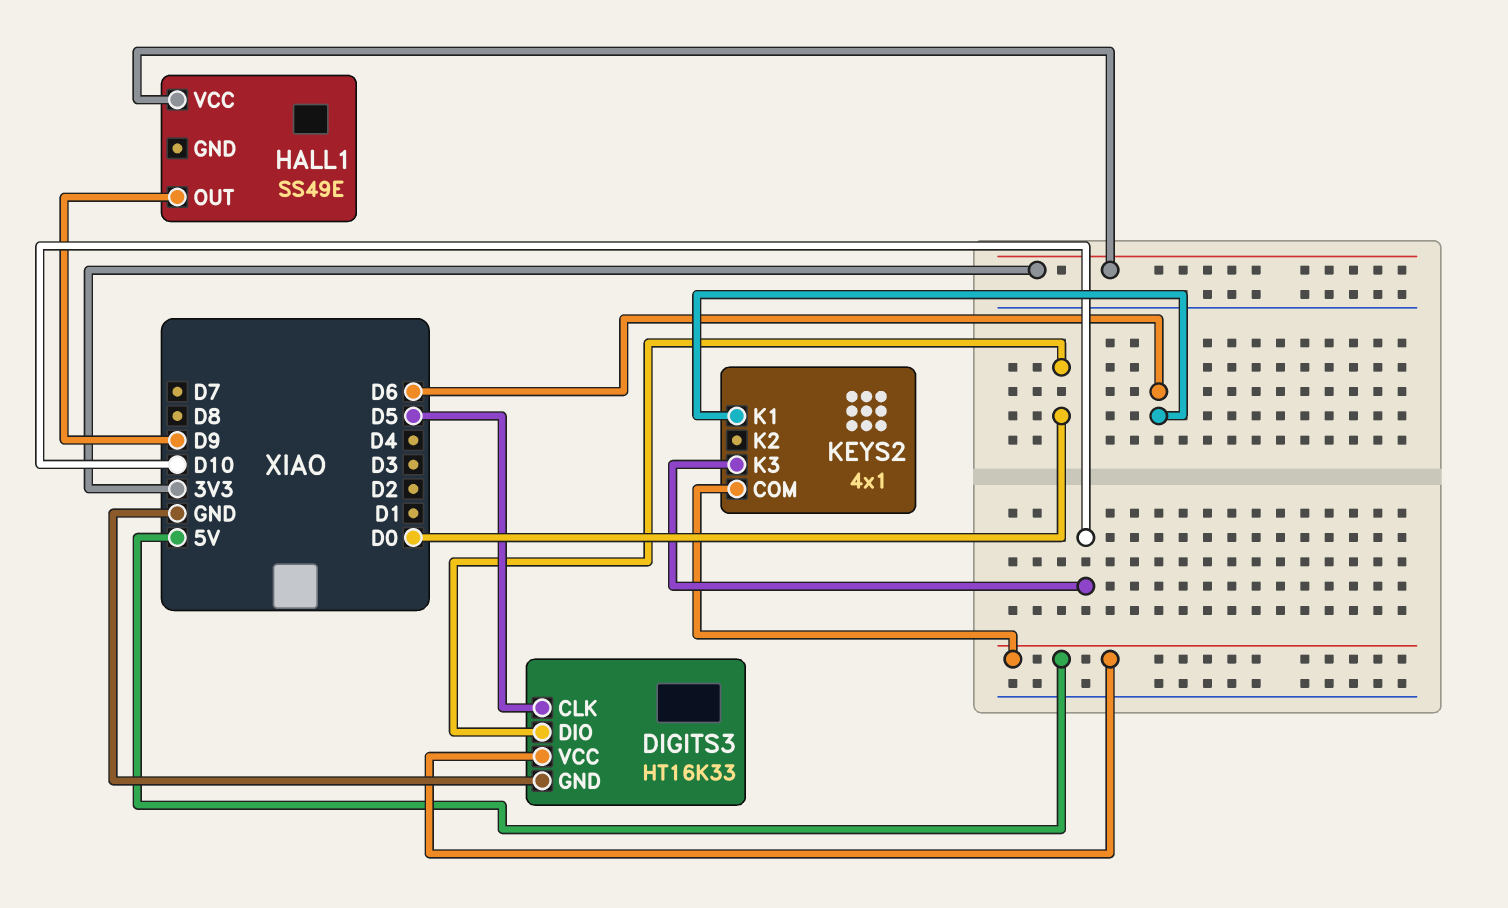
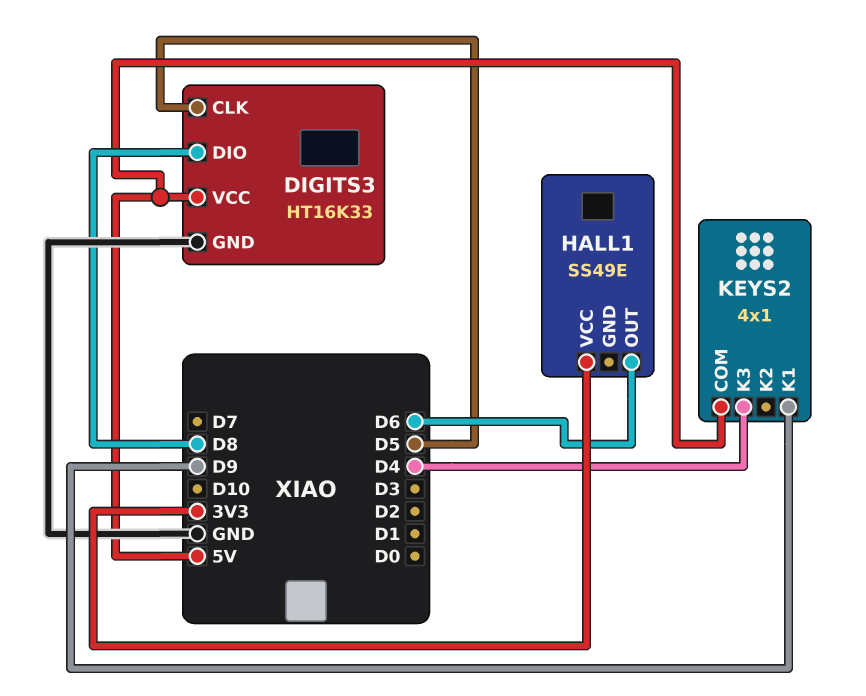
DIGITS3 pin DIO: D0 -> D8
HALL1 pin OUT: D9 -> D6
KEYS2 pin K1: D6 -> D9
KEYS2 pin K3: D10 -> D4

